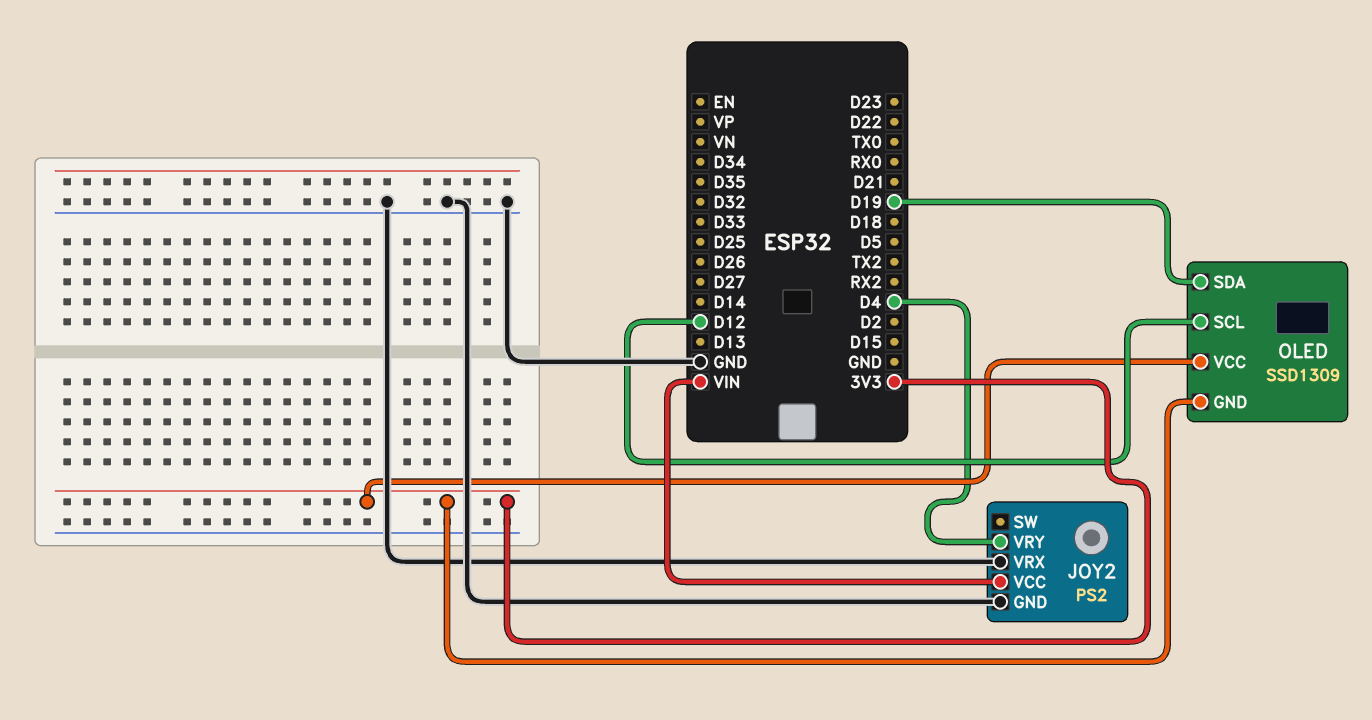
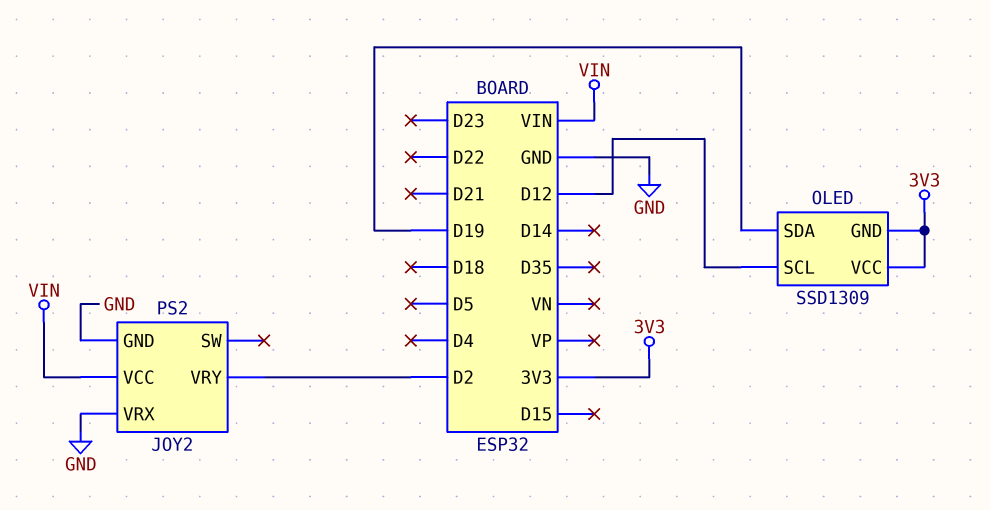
JOY2 pin VRY: D4 -> D2

